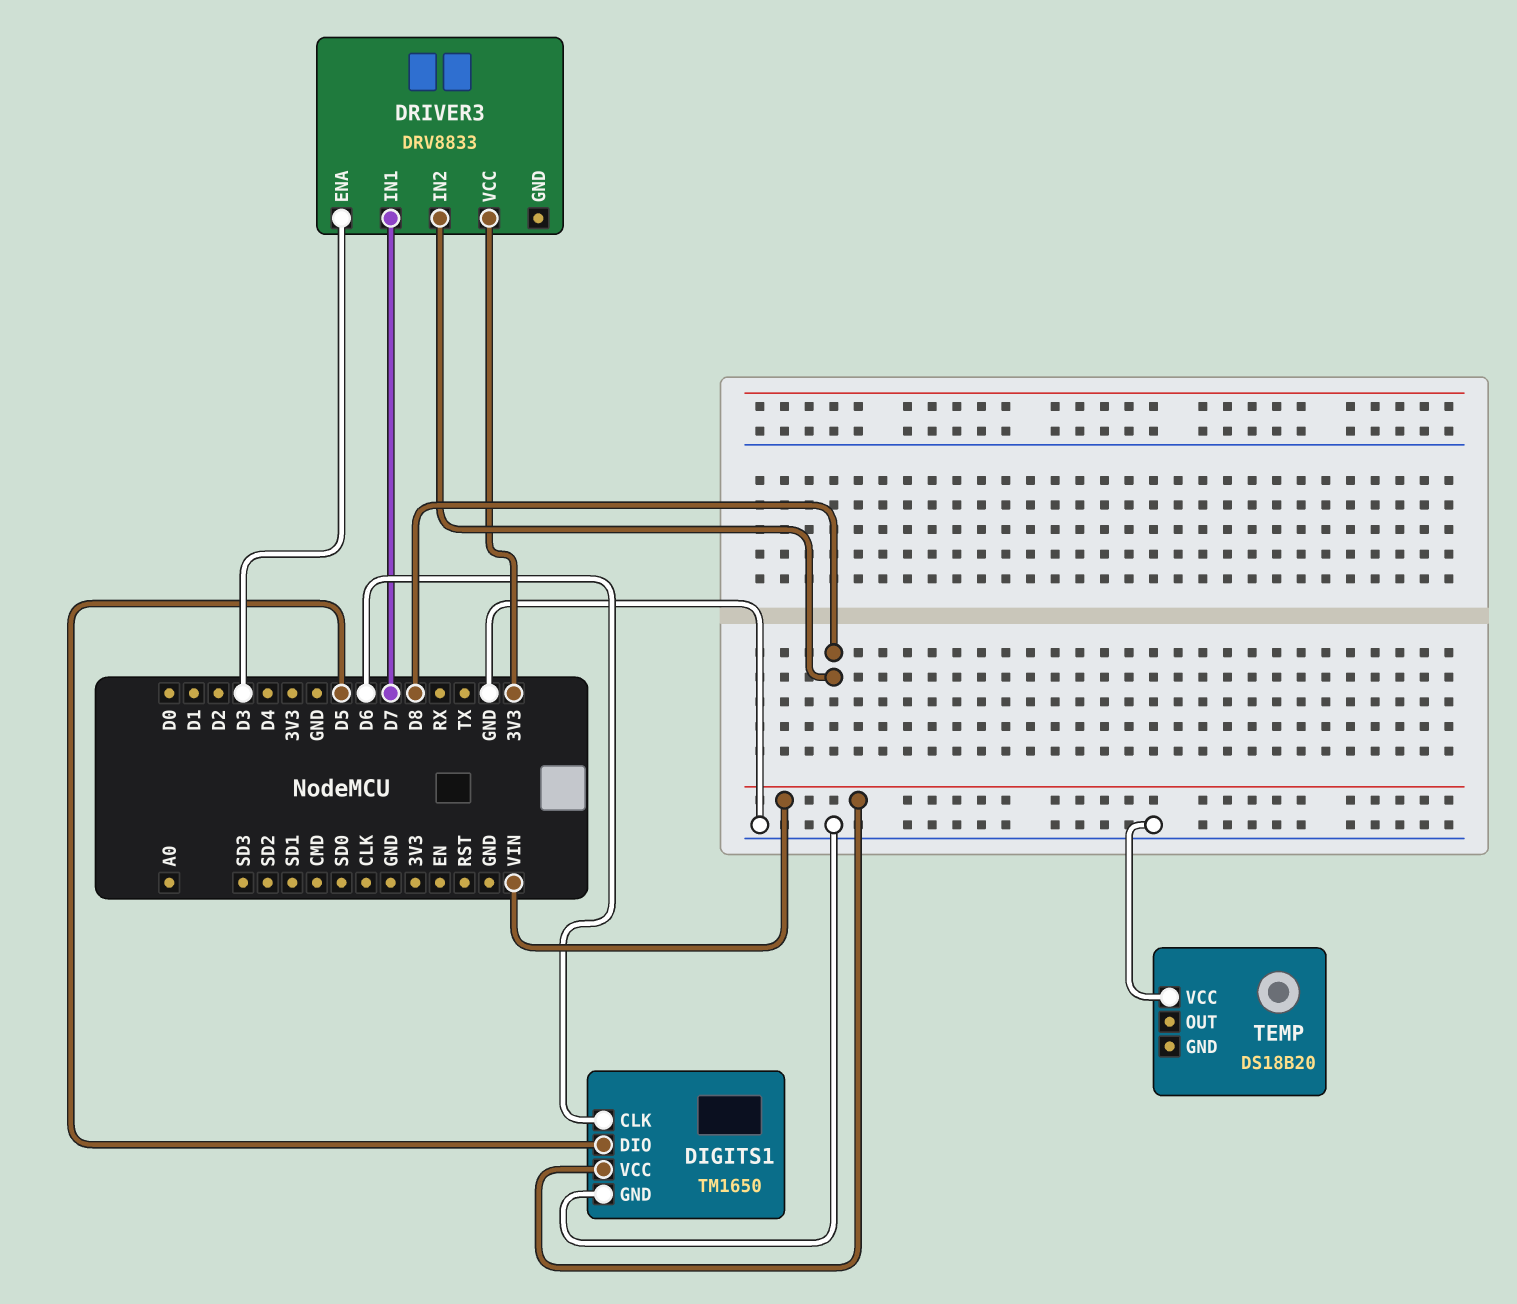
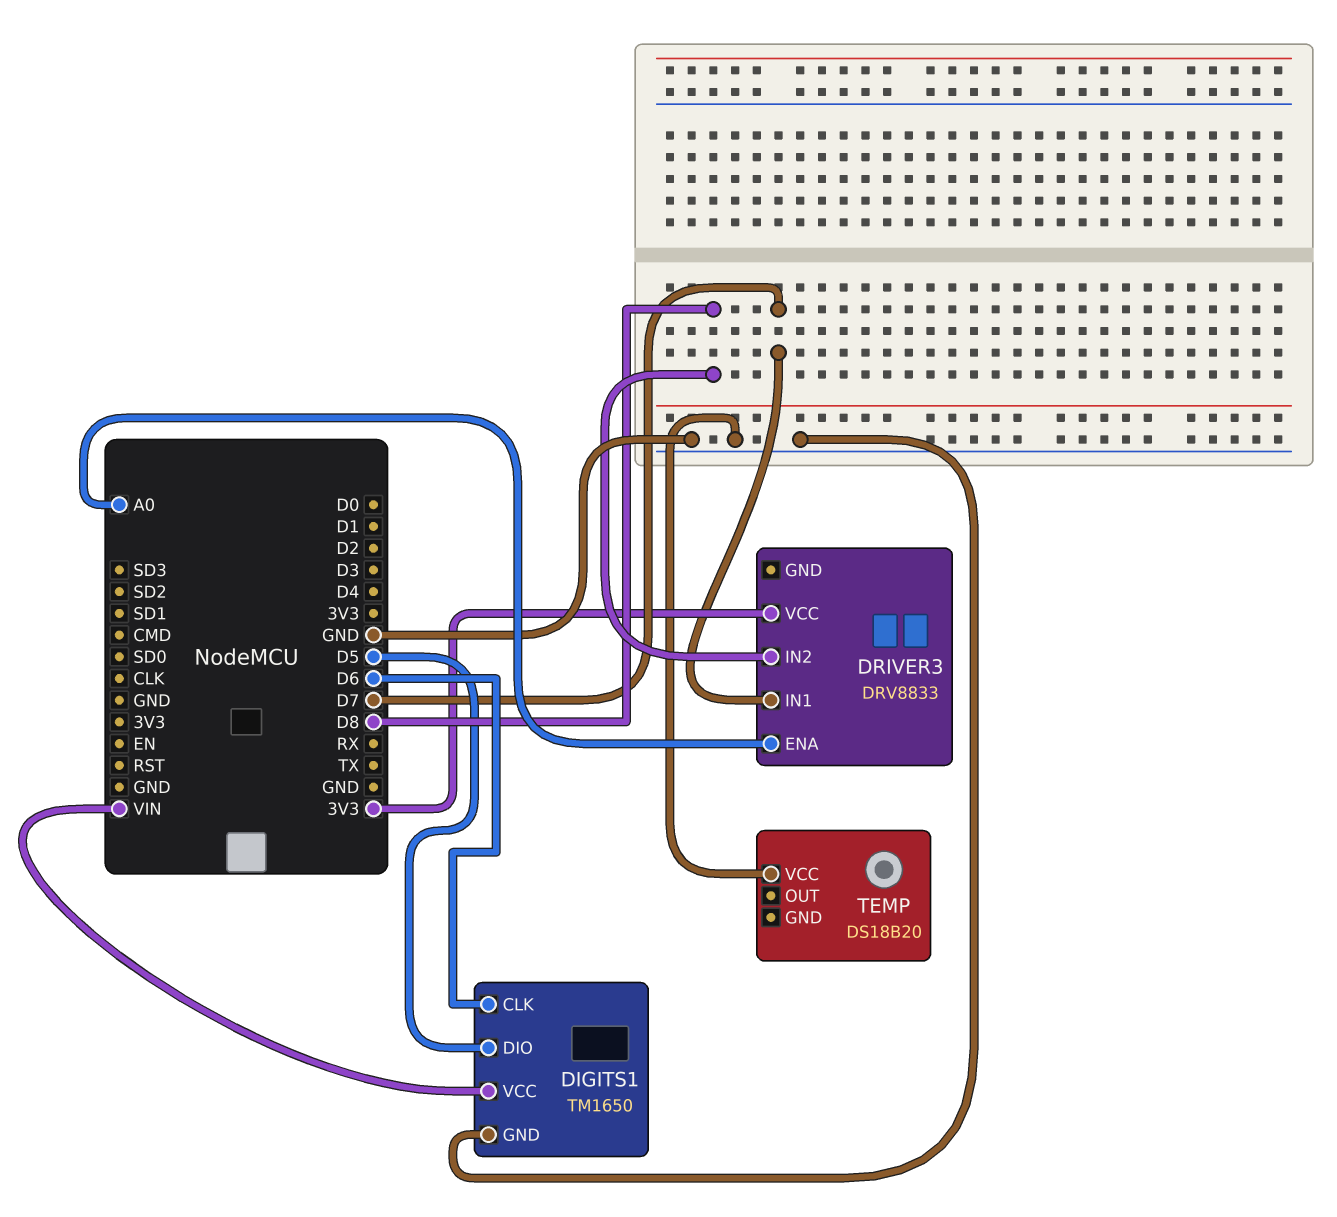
DRIVER3 pin ENA: D3 -> A0

